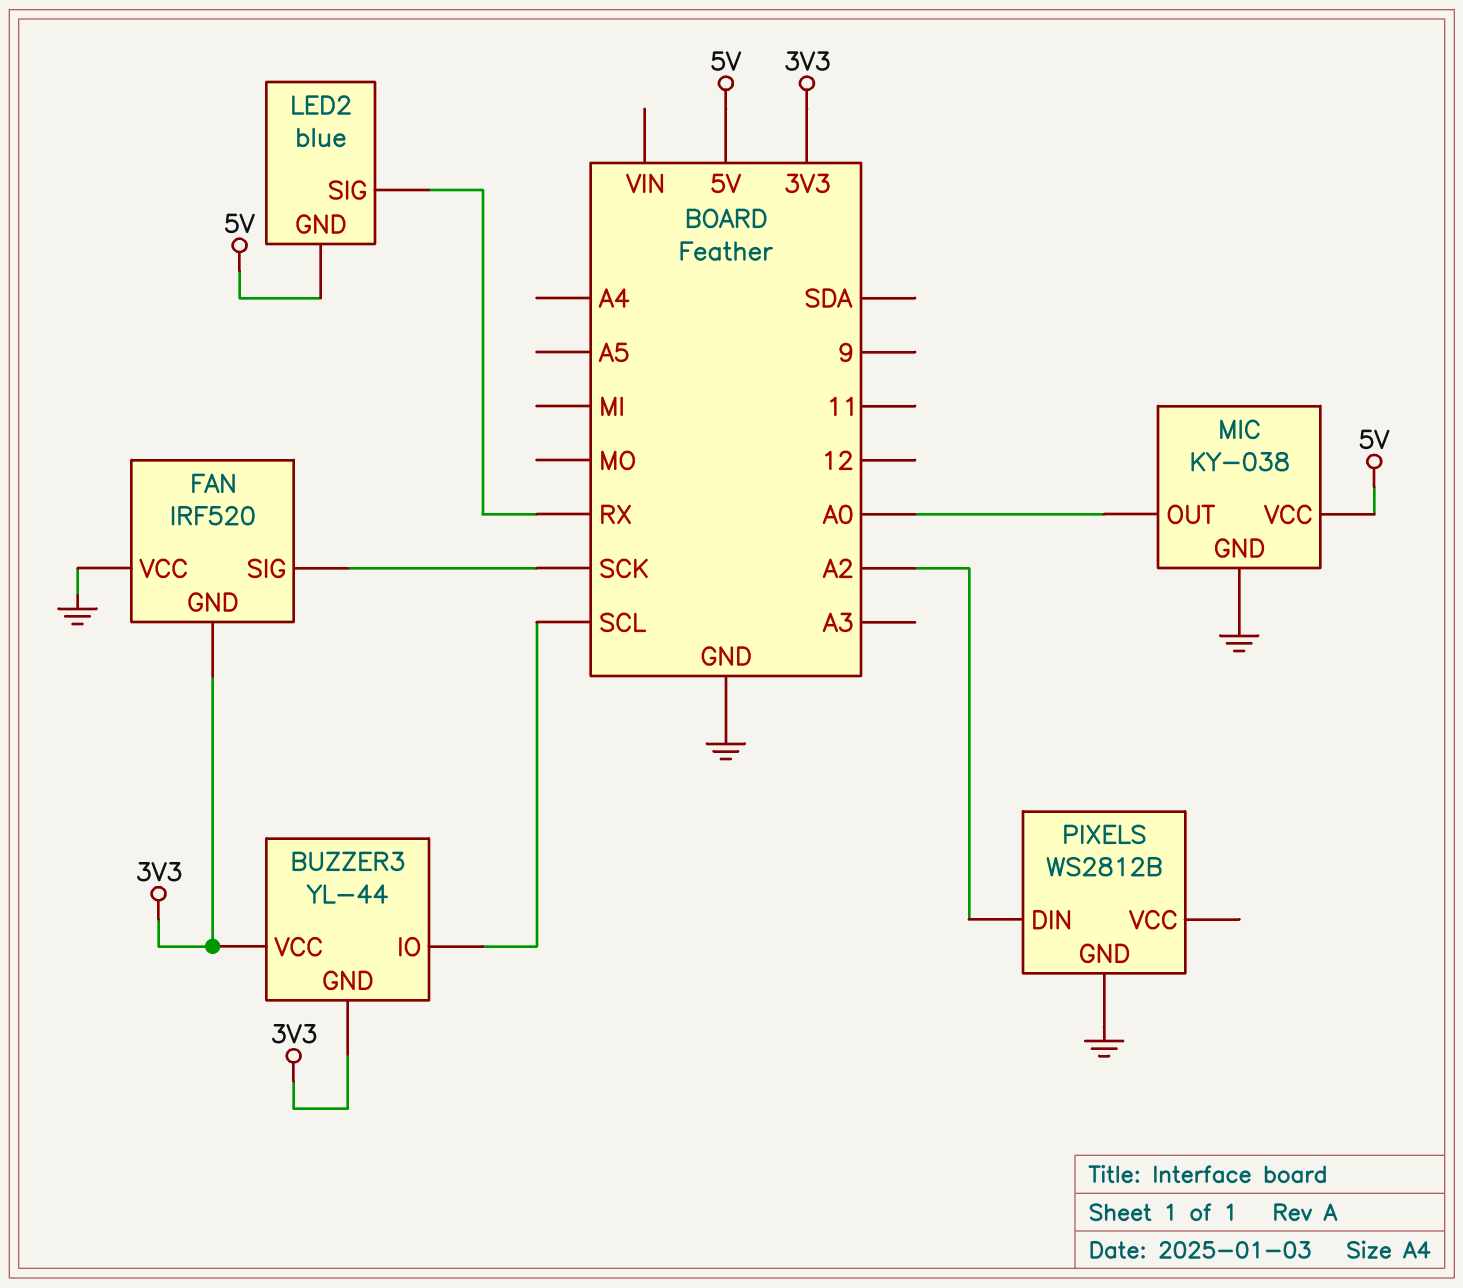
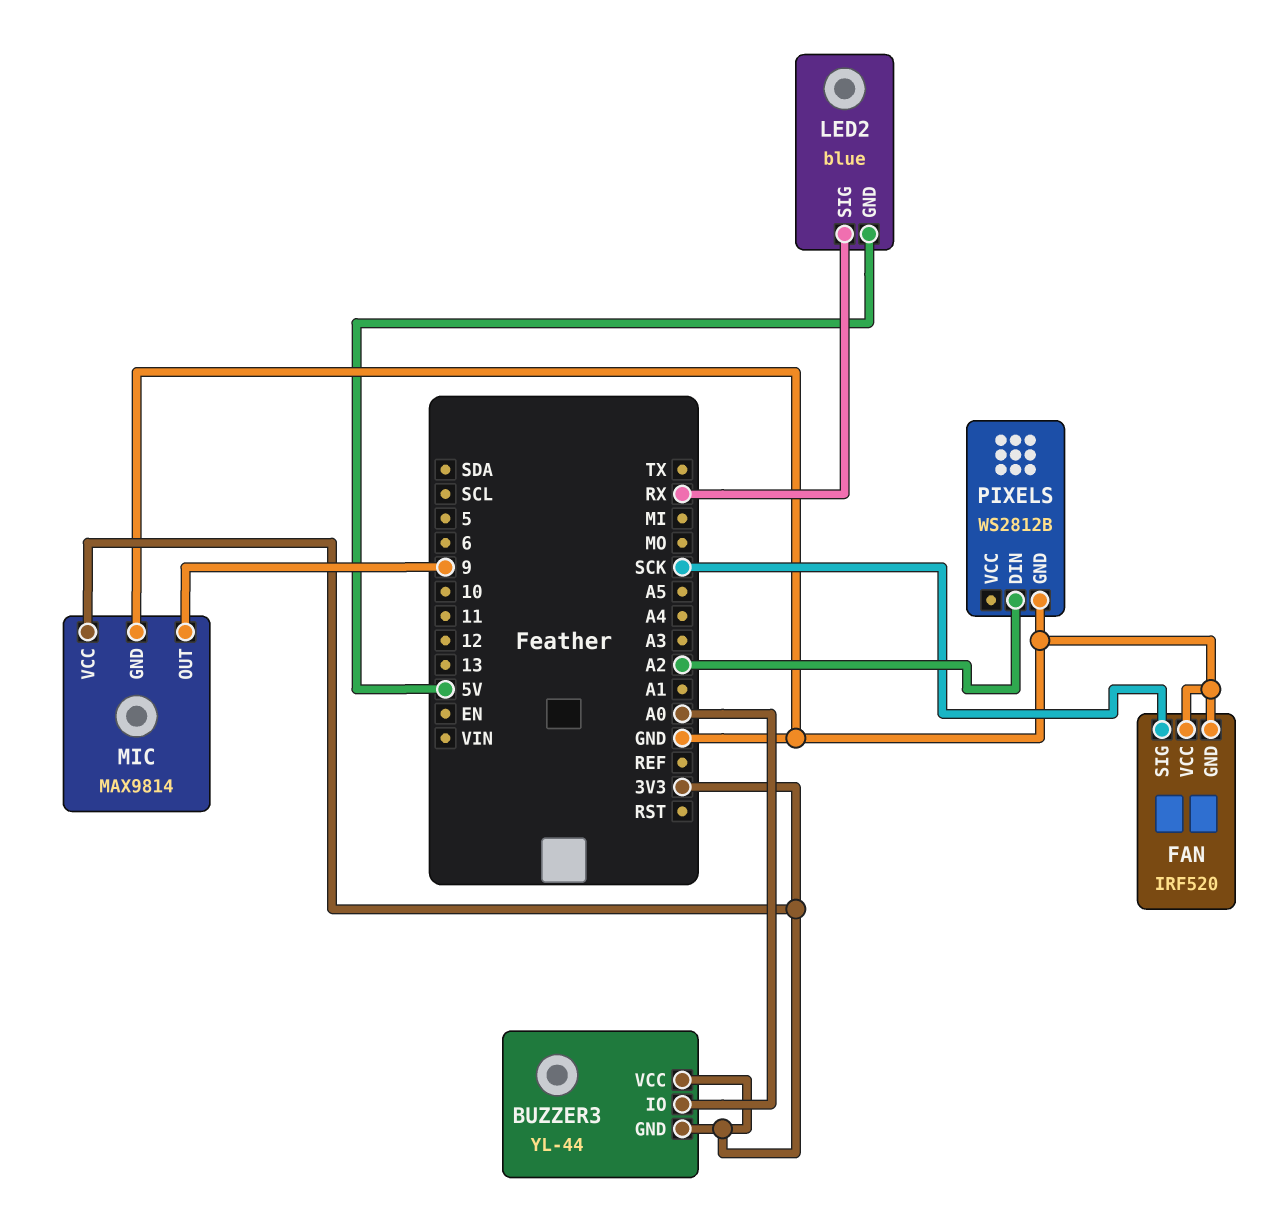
BUZZER3 pin IO: SCL -> A0
FAN pin GND: 3V3 -> GND
MIC: KY-038 -> MAX9814
MIC pin OUT: A0 -> 9
MIC pin VCC: 5V -> 3V3

